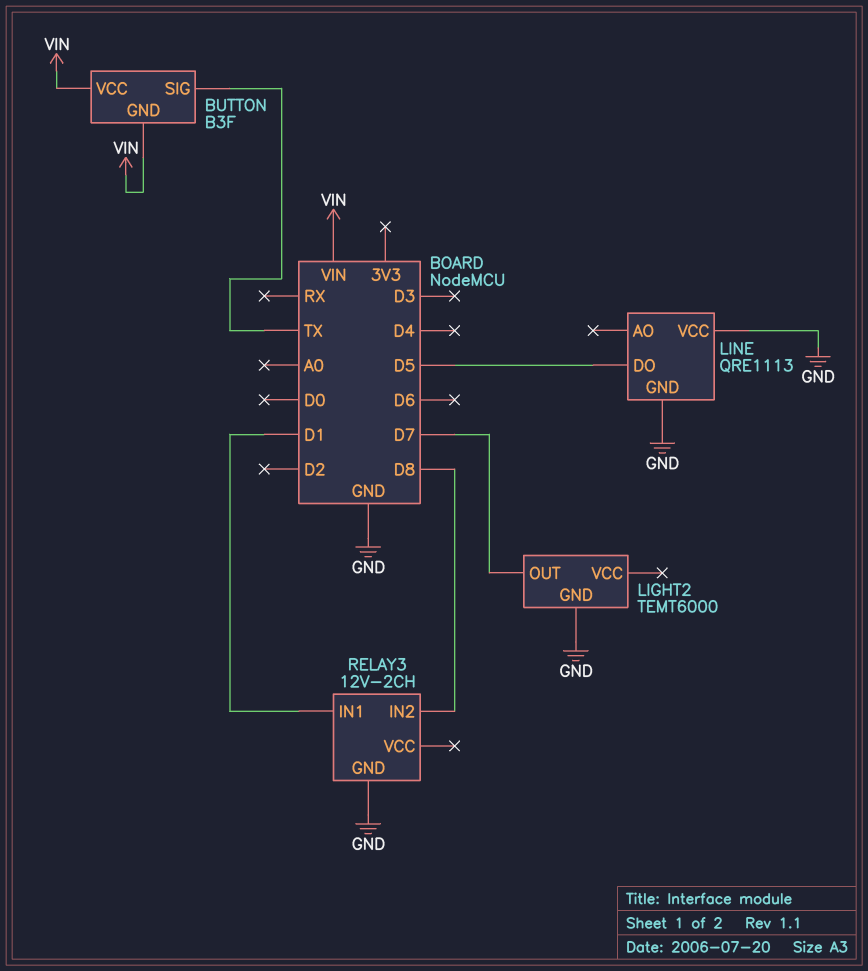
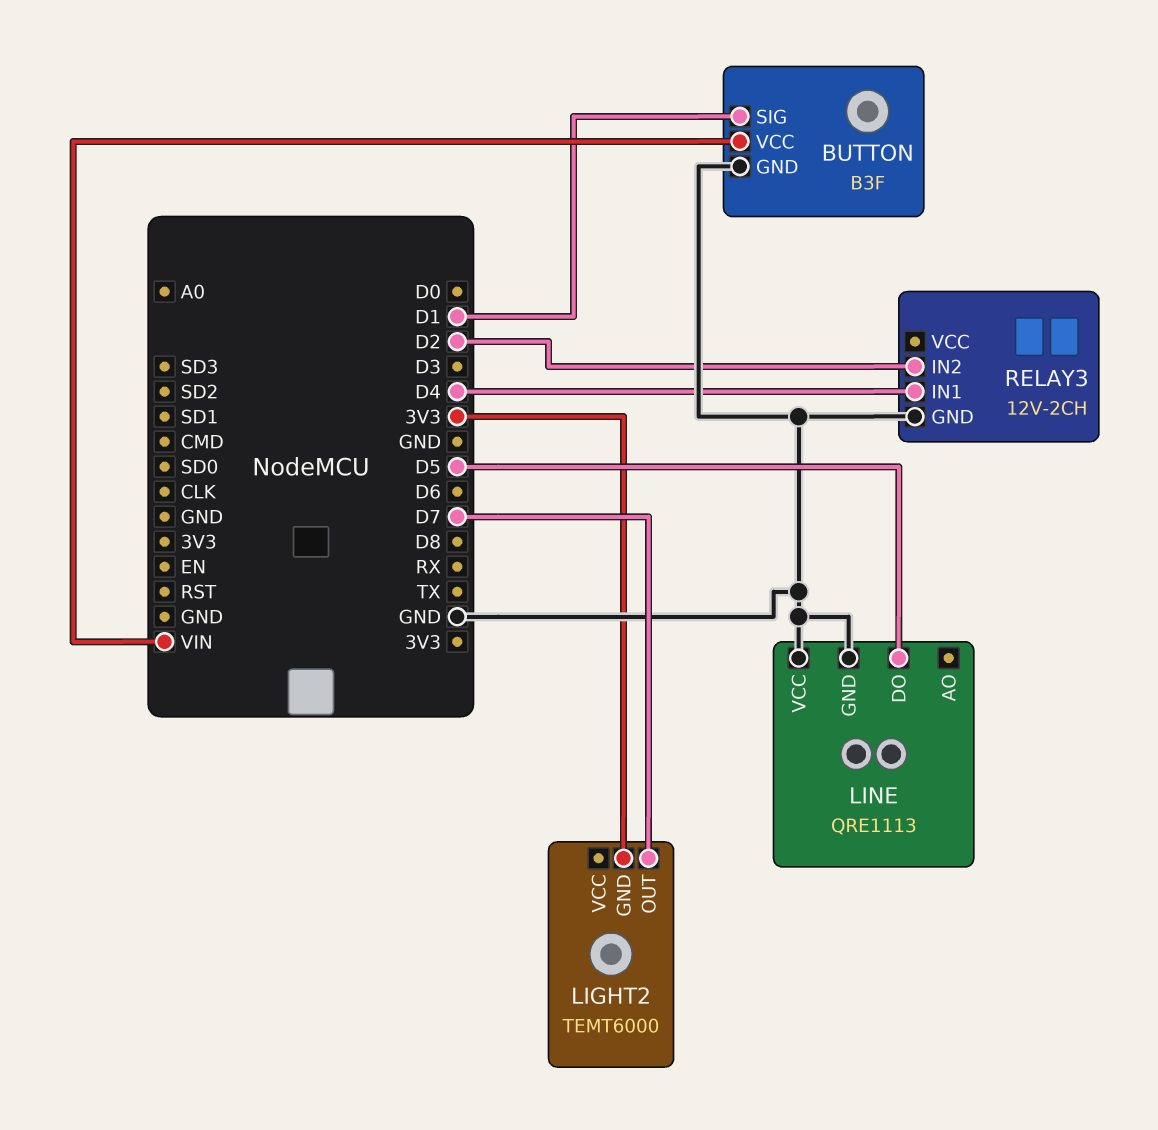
BUTTON pin GND: VIN -> GND
BUTTON pin SIG: TX -> D1
LIGHT2 pin GND: GND -> 3V3
RELAY3 pin IN1: D1 -> D4
RELAY3 pin IN2: D8 -> D2

